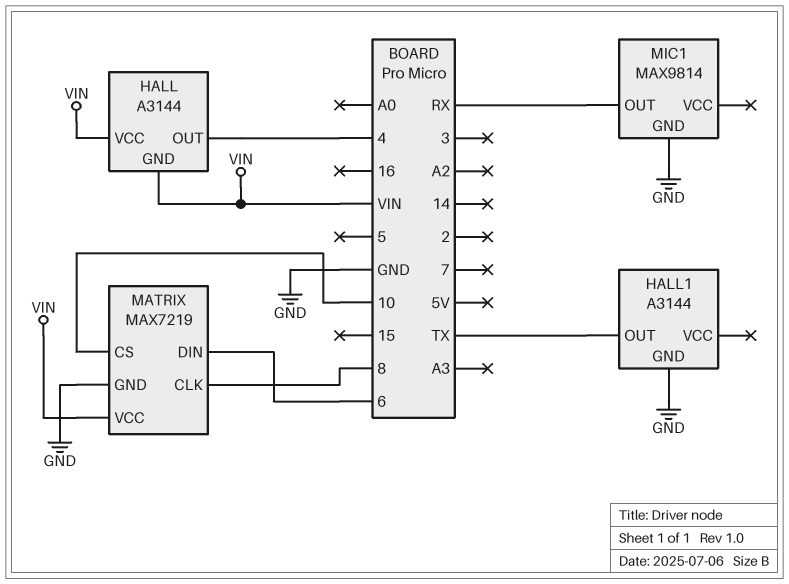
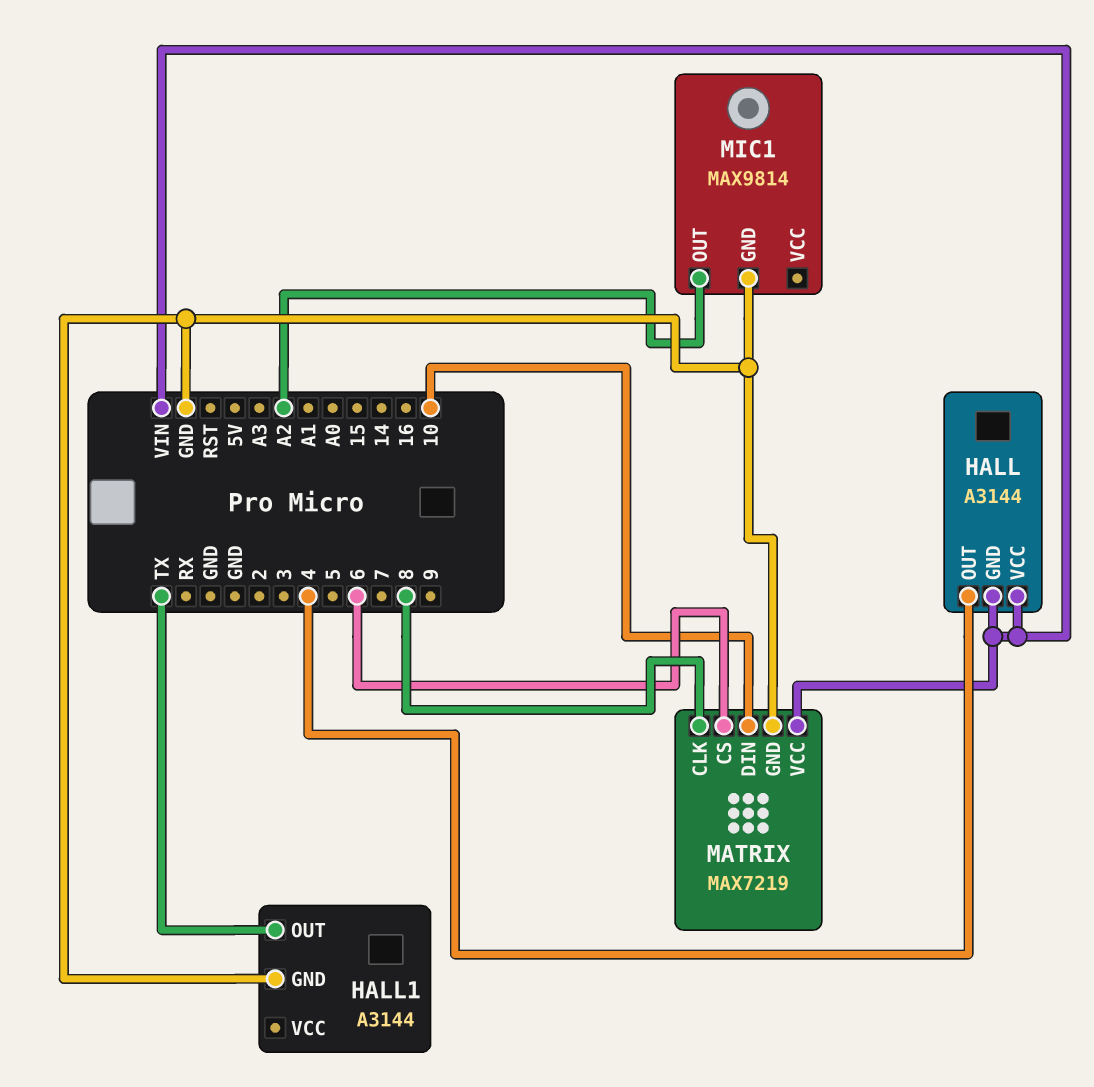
MATRIX pin CS: 10 -> 6
MATRIX pin DIN: 6 -> 10
MIC1 pin OUT: RX -> A2

